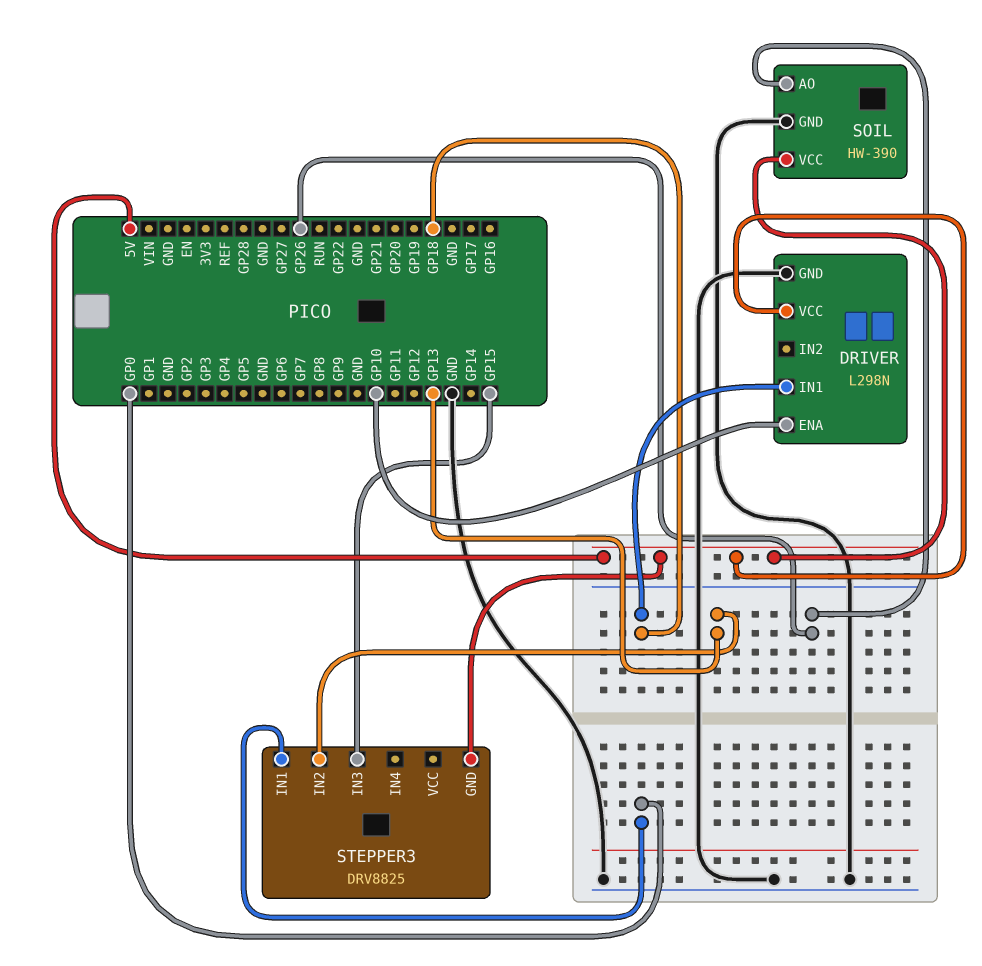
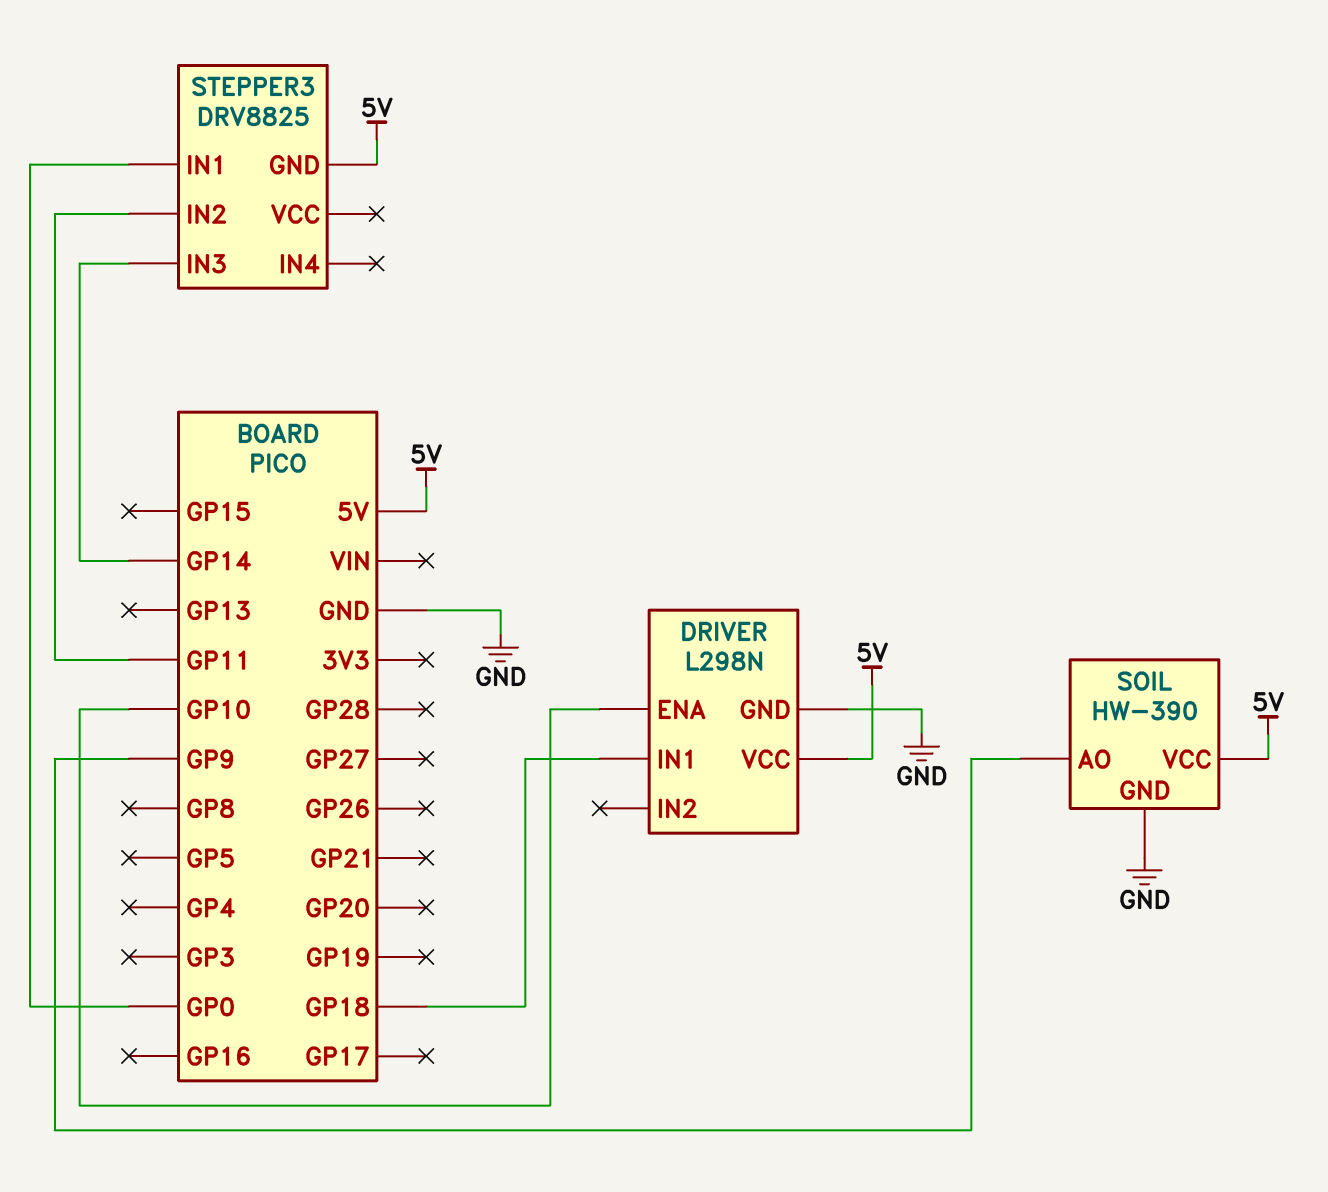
SOIL pin AO: GP26 -> GP9
STEPPER3 pin IN2: GP13 -> GP11
STEPPER3 pin IN3: GP15 -> GP14

